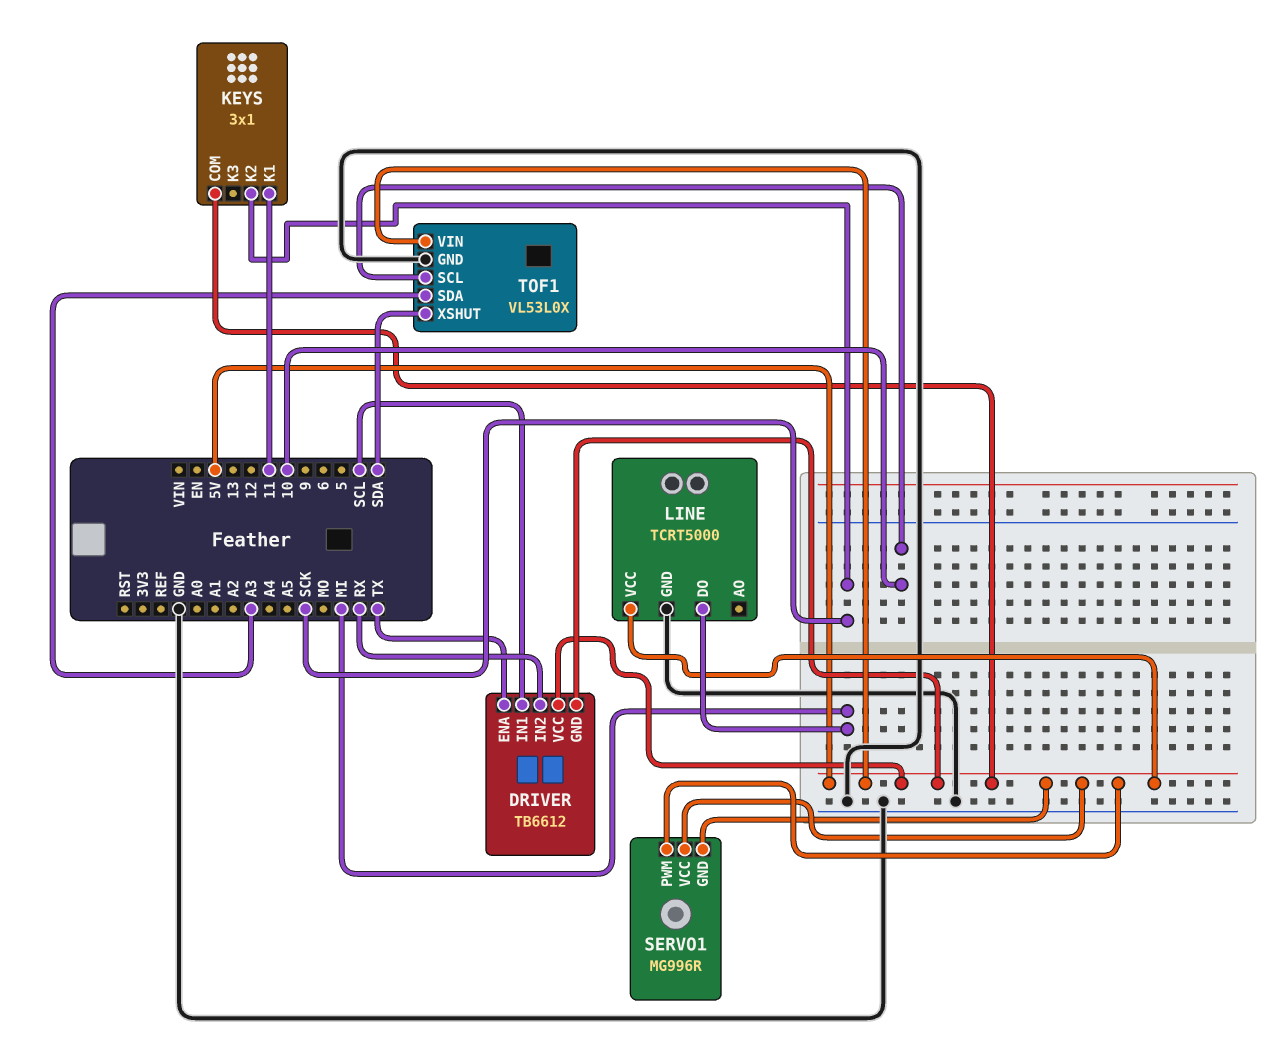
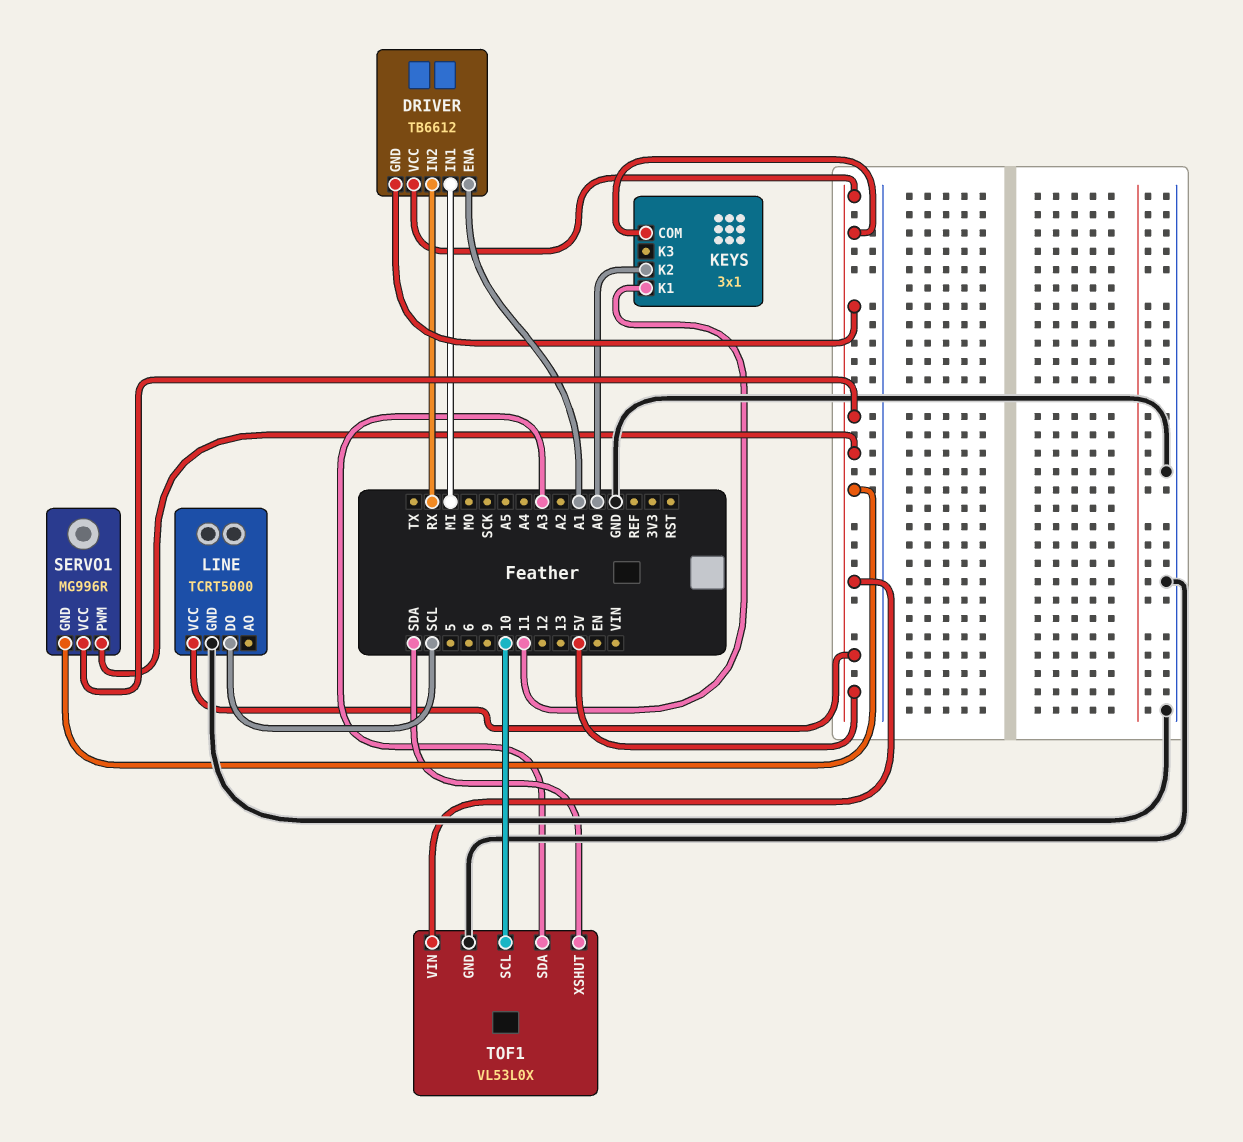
DRIVER pin ENA: TX -> A1
DRIVER pin IN1: SCL -> MI
KEYS pin K2: SCK -> A0
LINE pin DO: MI -> SCL

